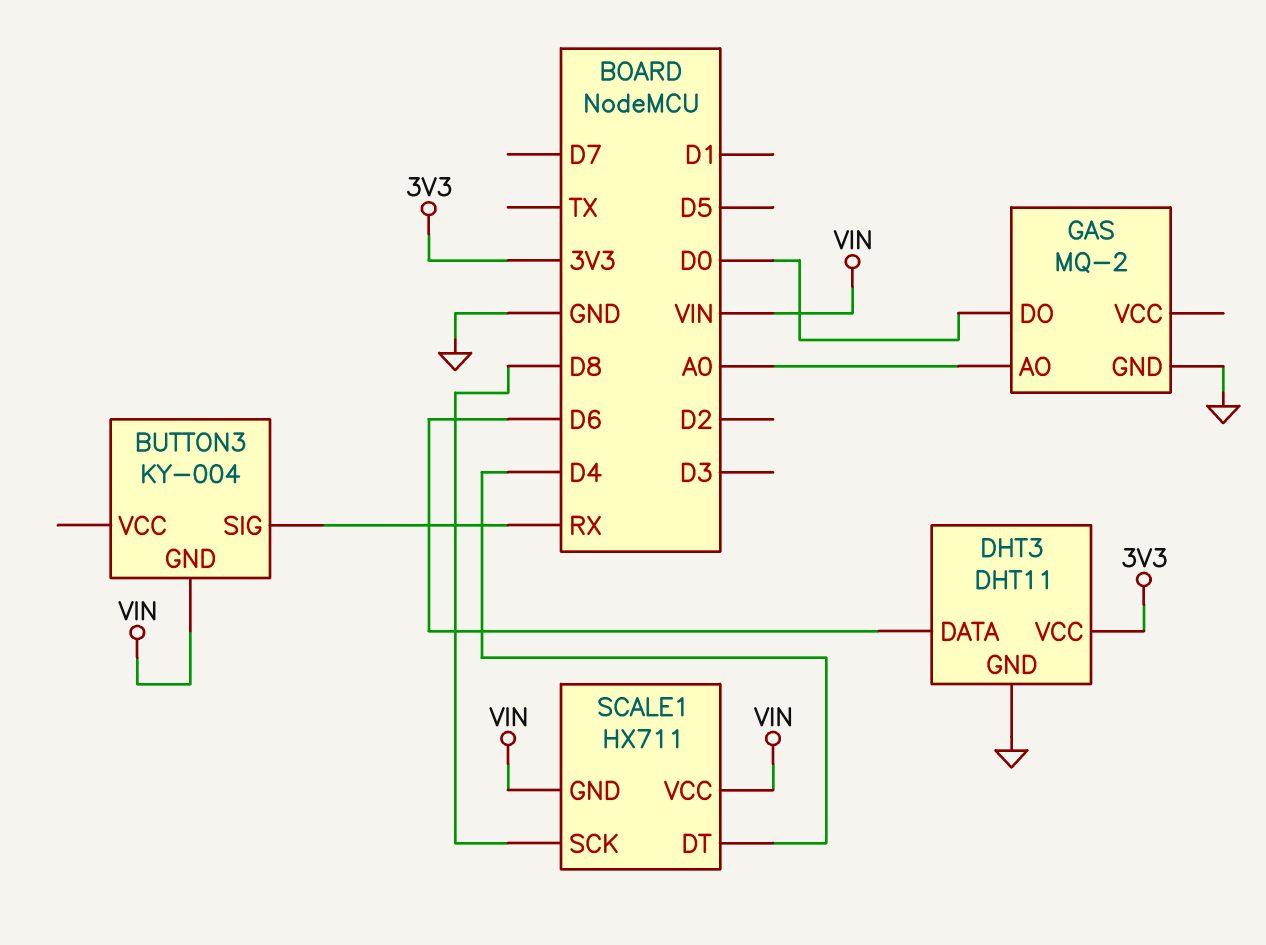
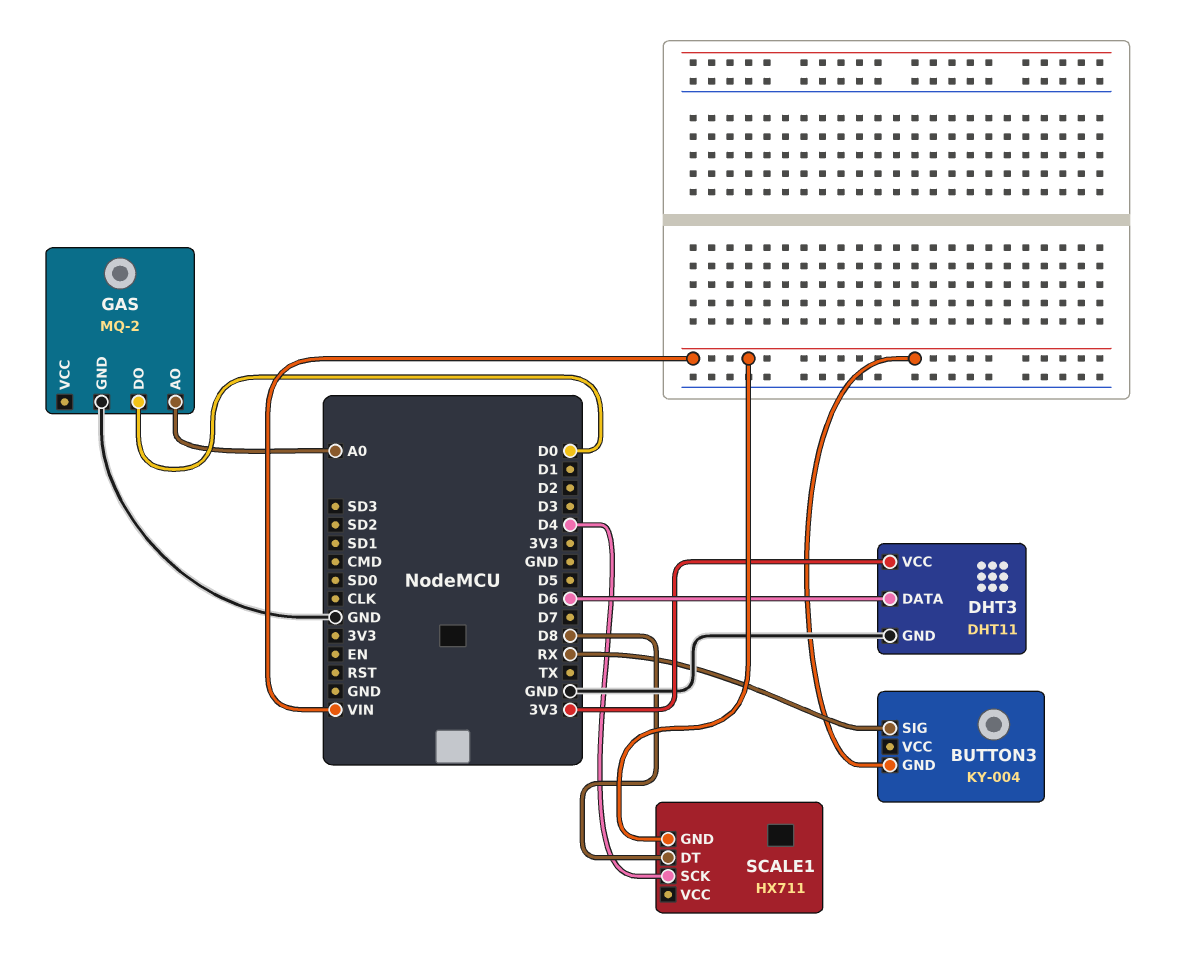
SCALE1 pin DT: D4 -> D8
SCALE1 pin SCK: D8 -> D4
SCALE1 pin VCC: VIN -> none

